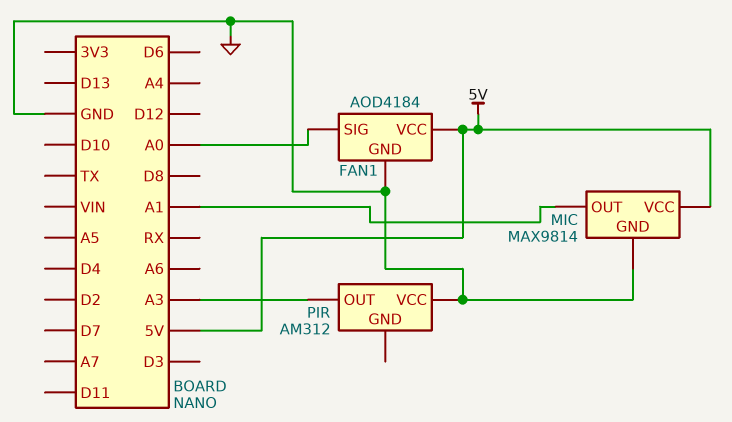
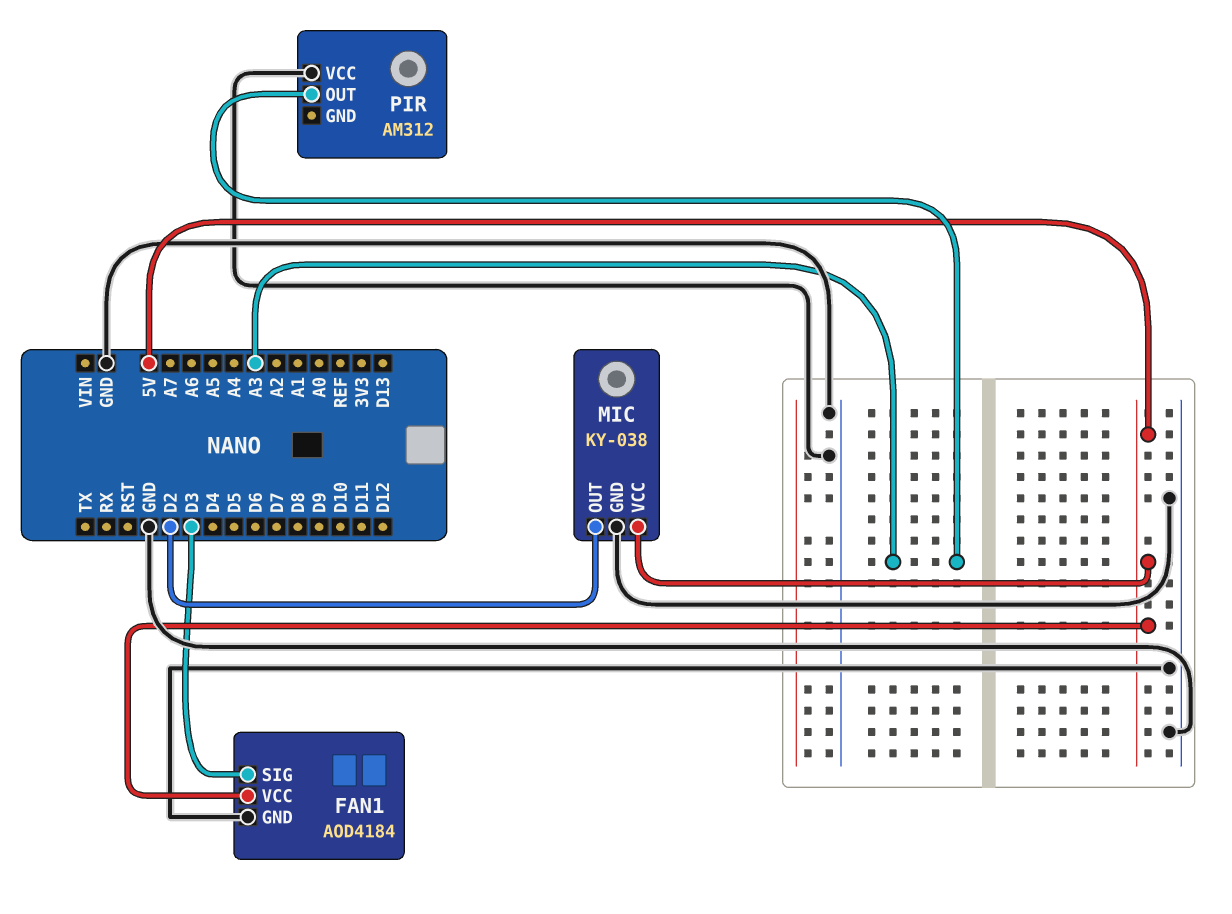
FAN1 pin SIG: A0 -> D3
MIC: MAX9814 -> KY-038
MIC pin OUT: A1 -> D2

